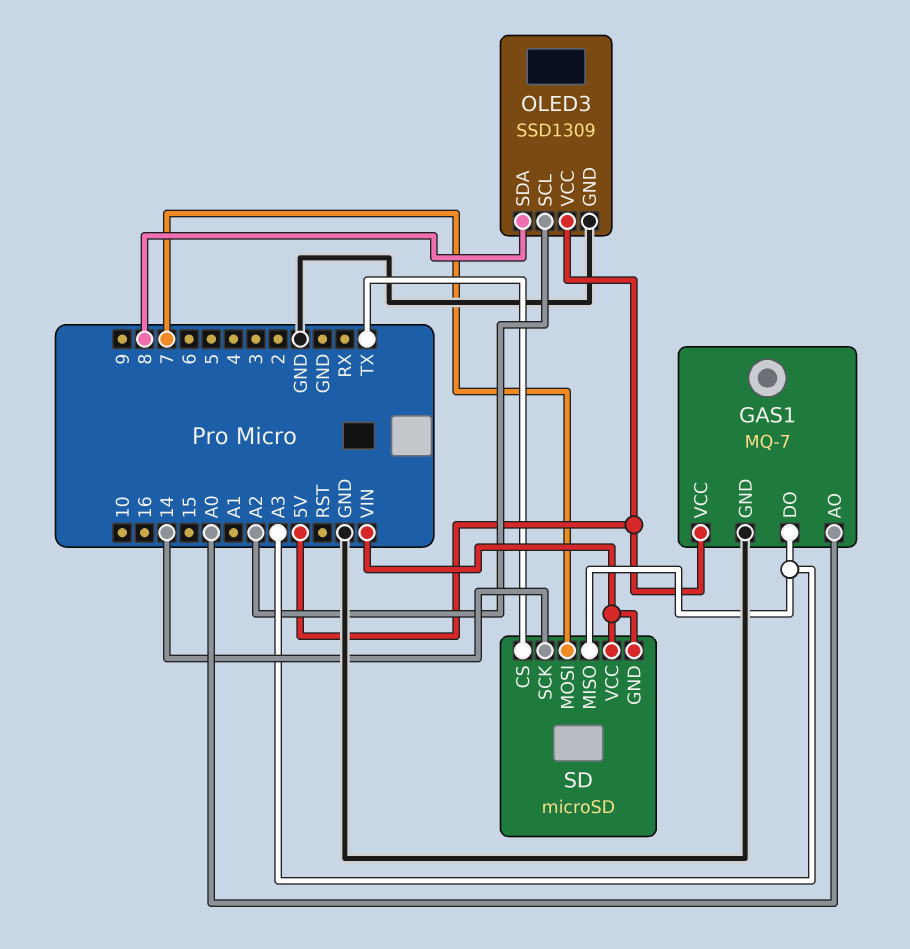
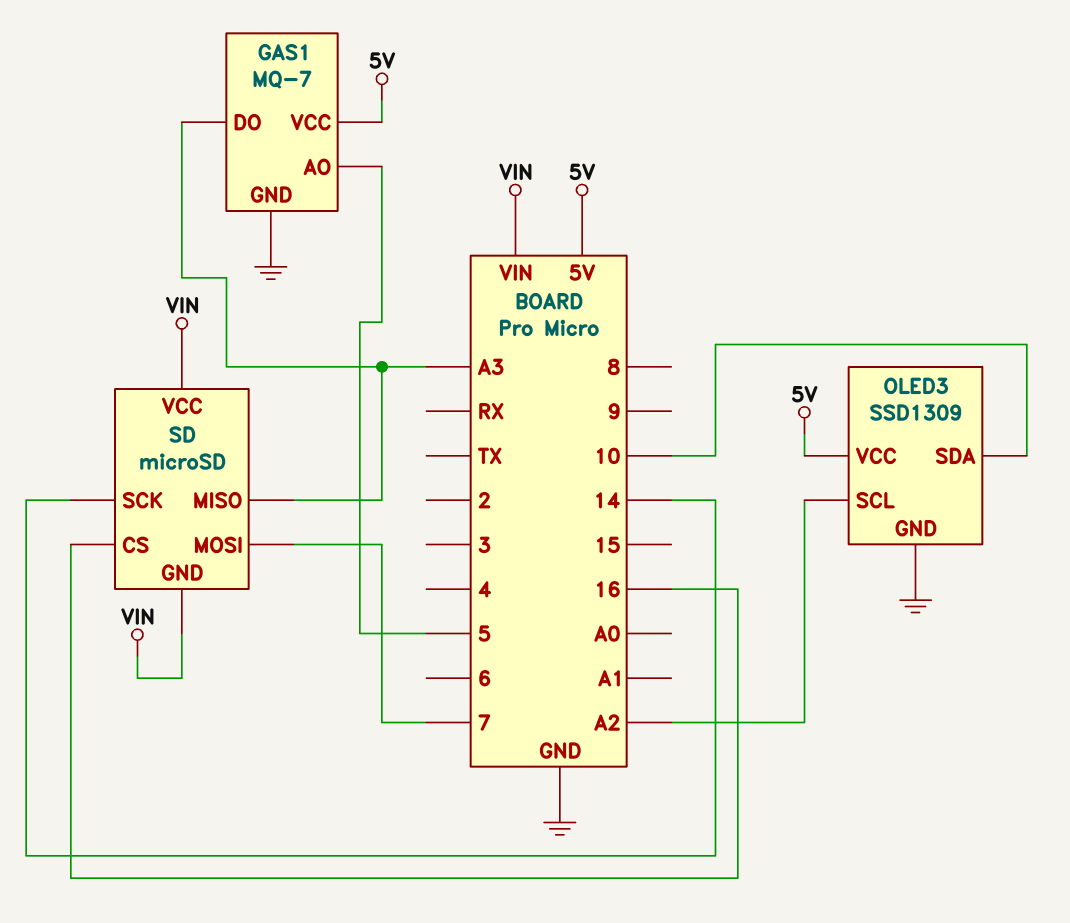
GAS1 pin AO: A0 -> 5
OLED3 pin SDA: 8 -> 10
SD pin CS: TX -> 16

